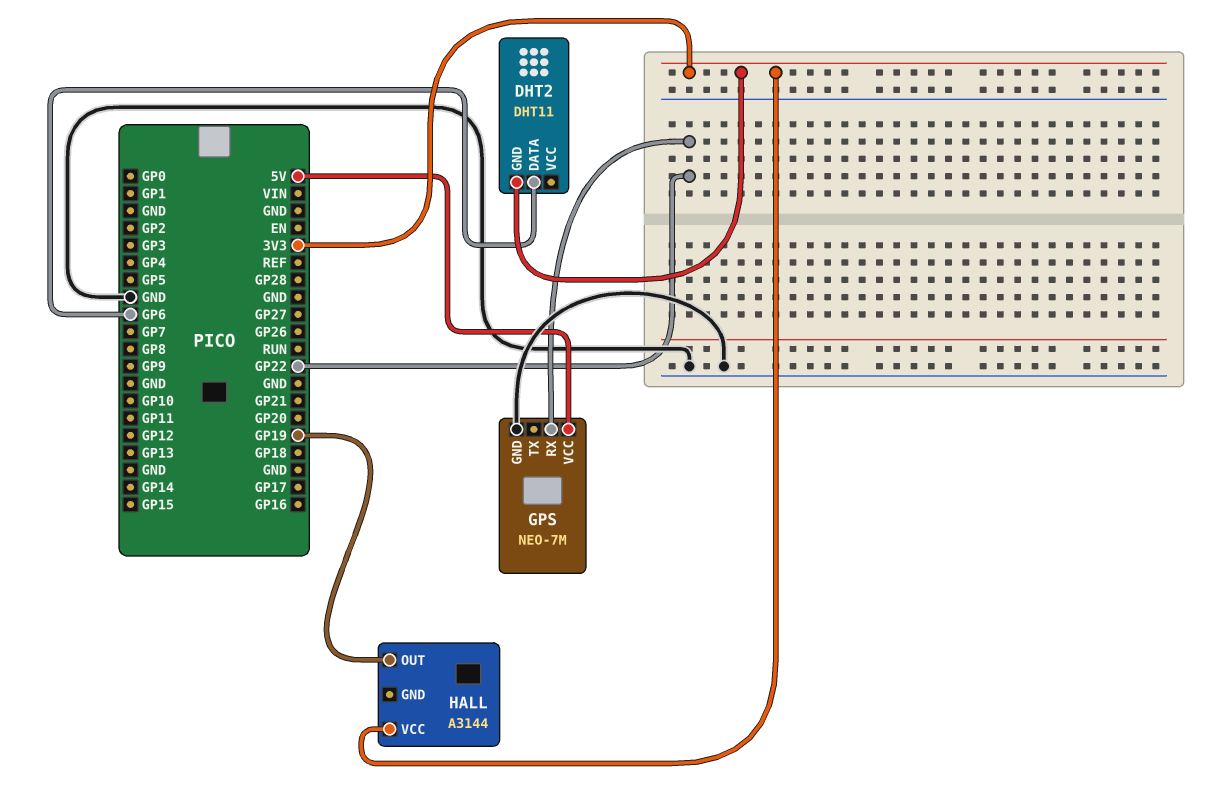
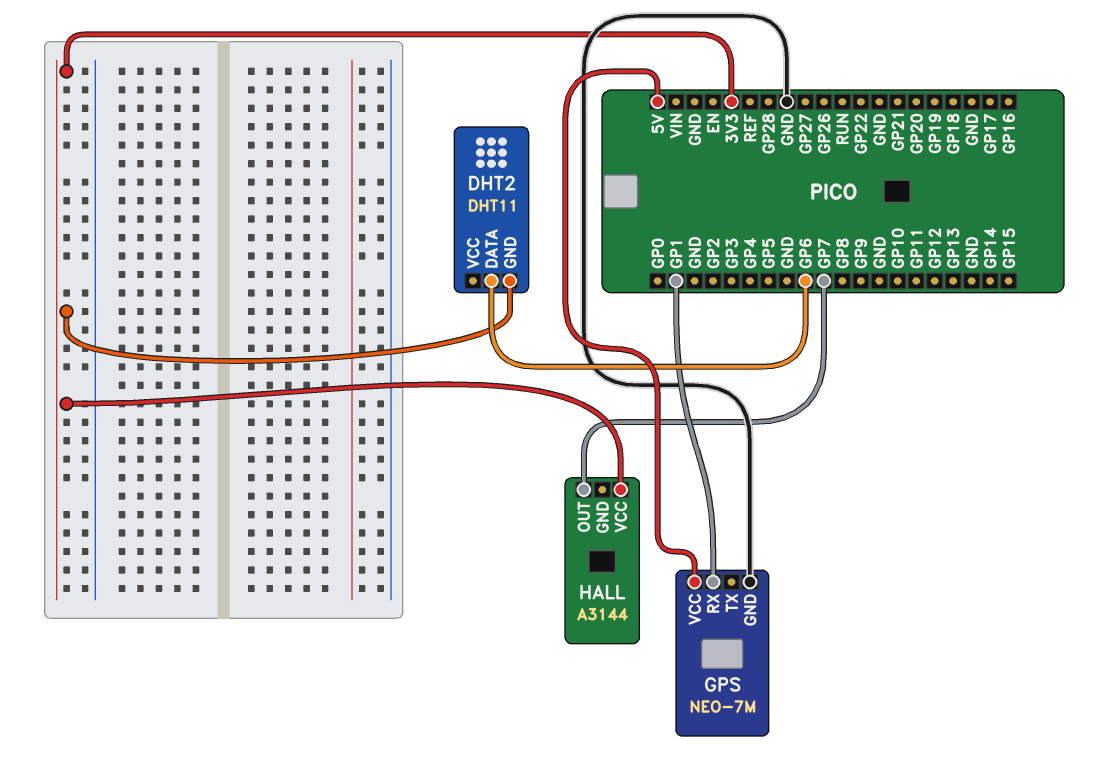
GPS pin RX: GP22 -> GP1
HALL pin OUT: GP19 -> GP7

